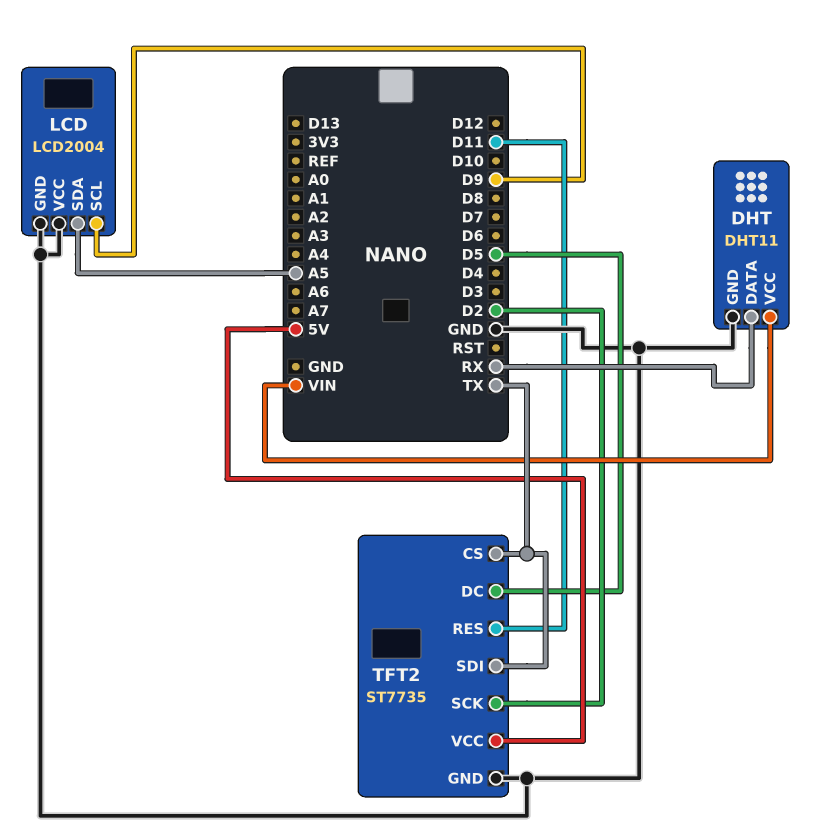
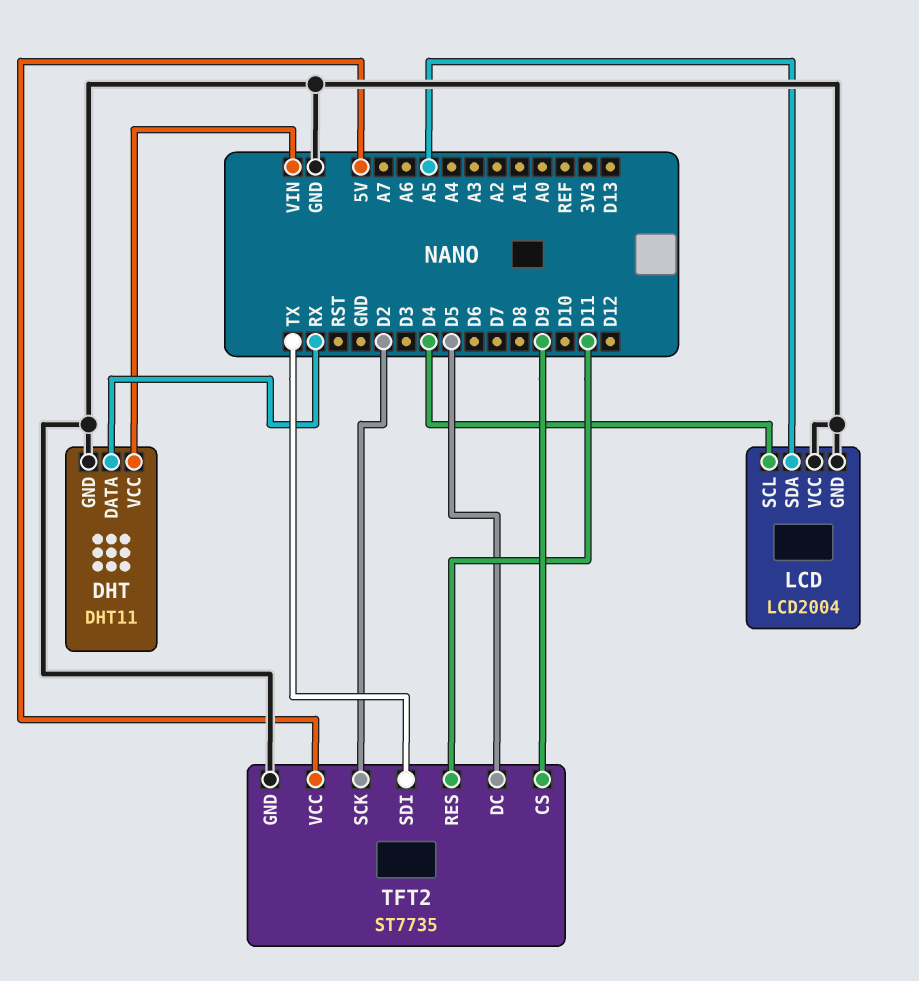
LCD pin SCL: D9 -> D4
TFT2 pin CS: TX -> D9

